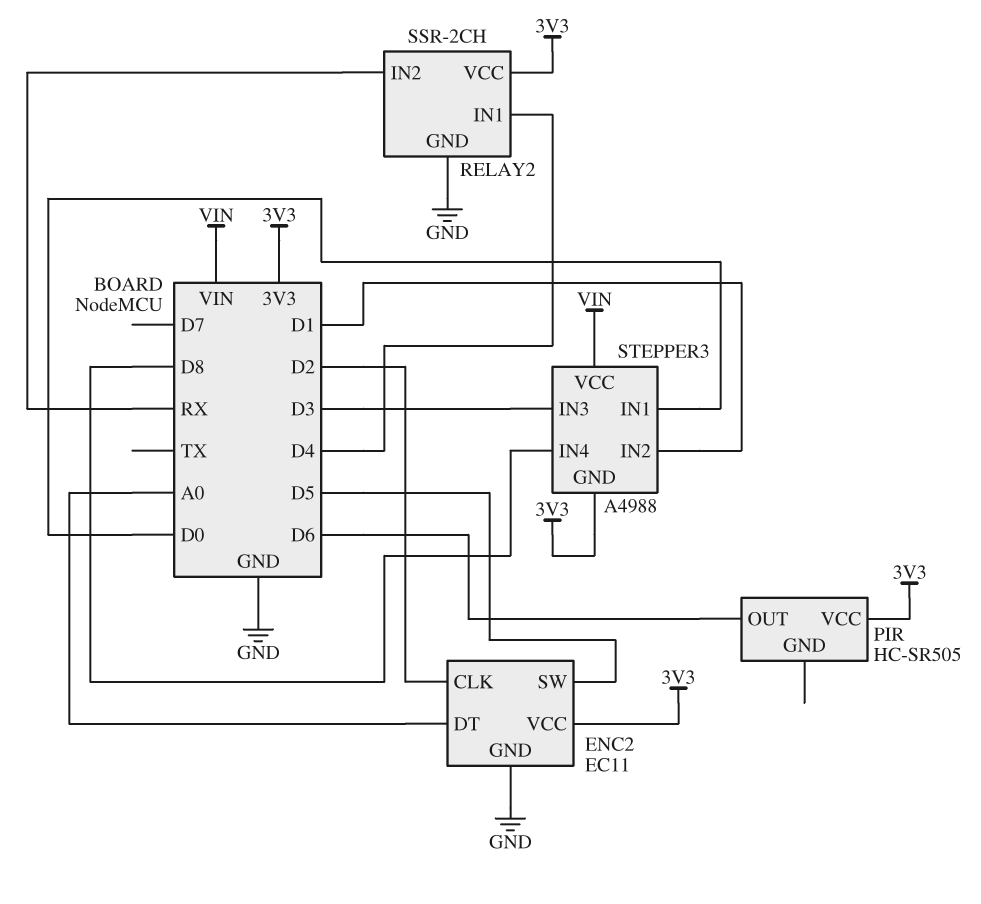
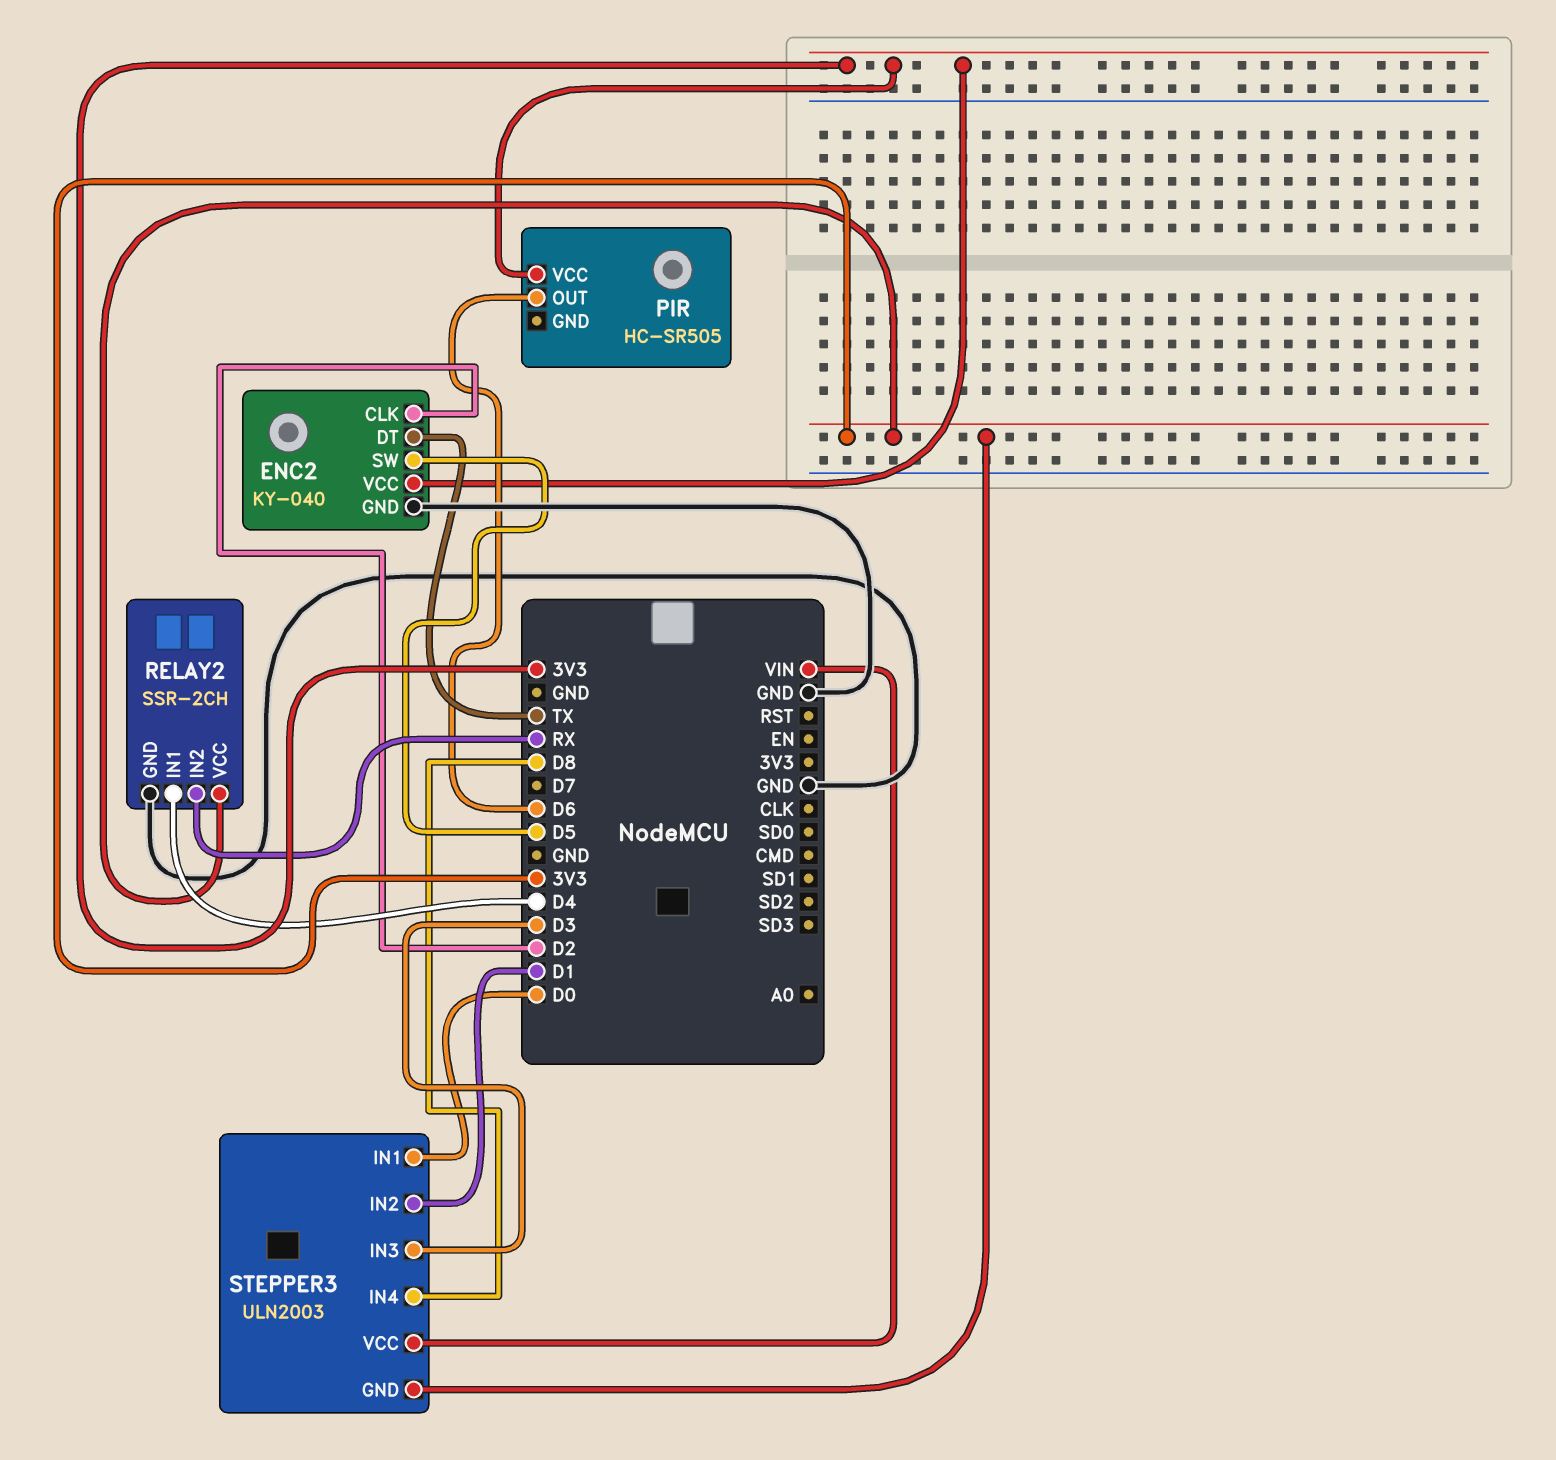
ENC2: EC11 -> KY-040
ENC2 pin DT: A0 -> TX
STEPPER3: A4988 -> ULN2003

